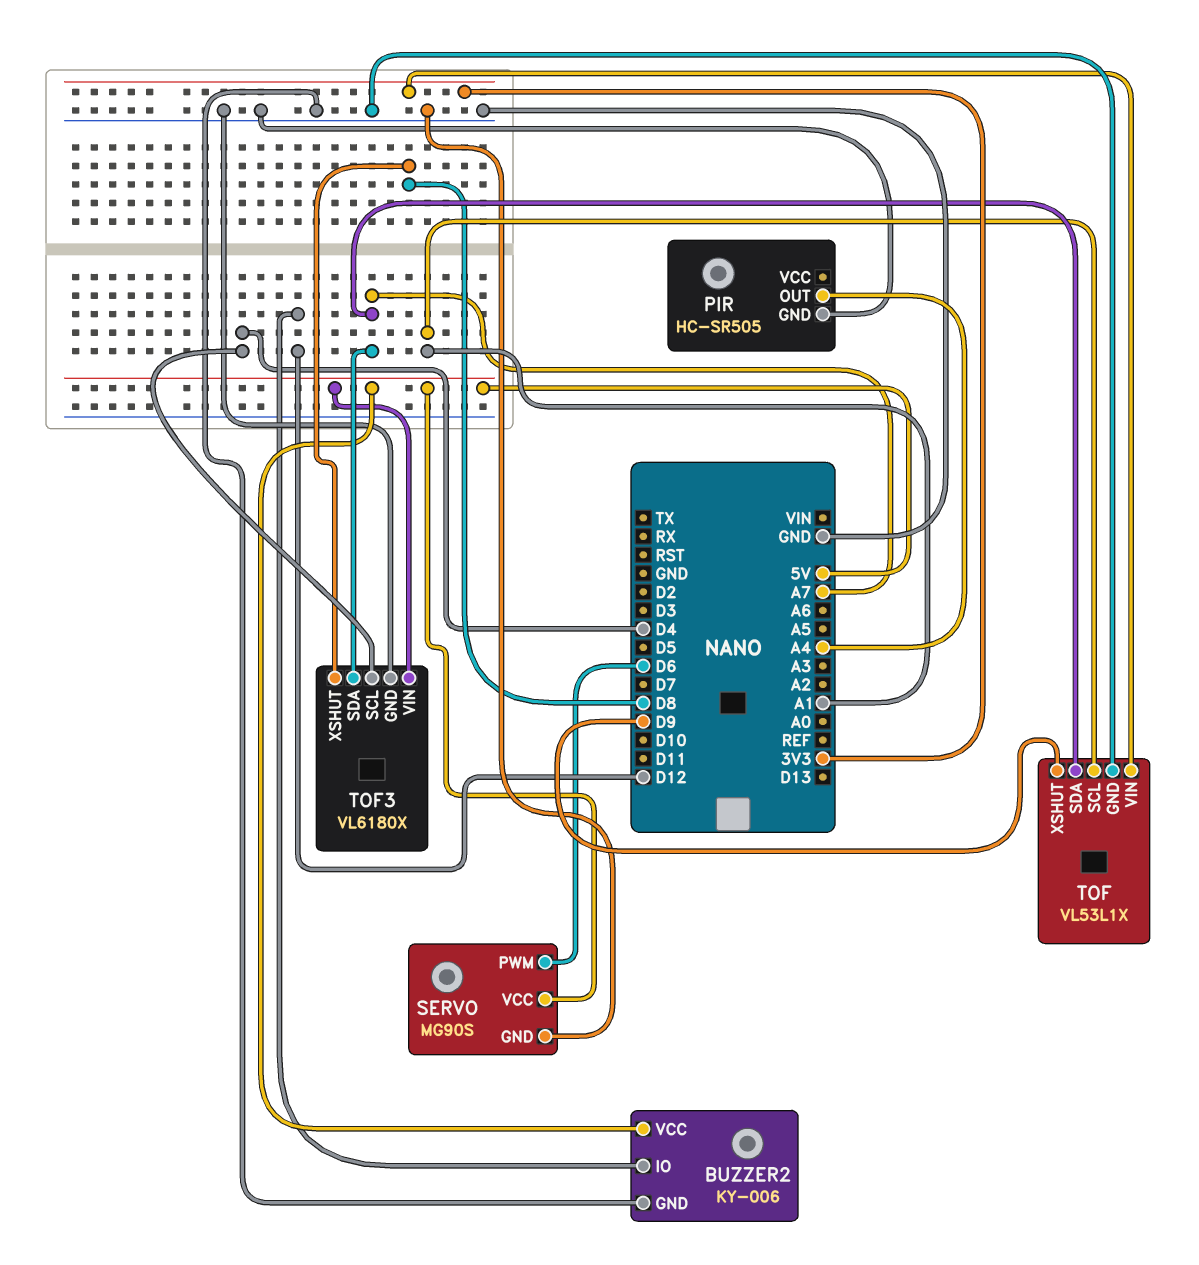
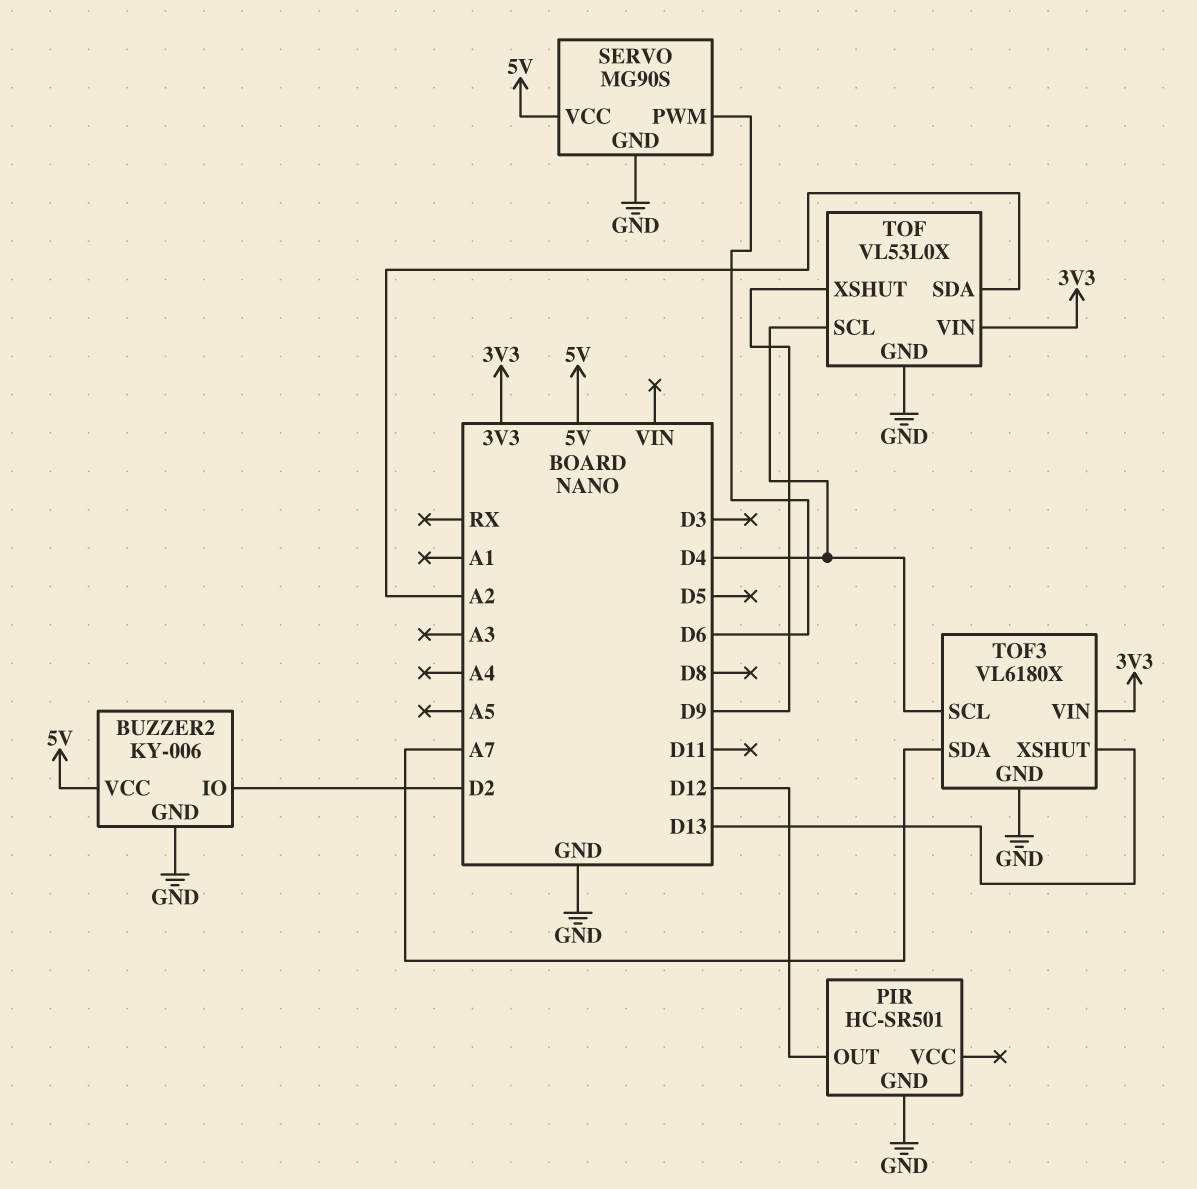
BUZZER2 pin IO: D12 -> D2
PIR: HC-SR505 -> HC-SR501
PIR pin OUT: A4 -> D12
TOF: VL53L1X -> VL53L0X
TOF pin SCL: A1 -> D4
TOF pin SDA: A7 -> A2
TOF3 pin VIN: 5V -> 3V3
TOF3 pin XSHUT: D8 -> D13

